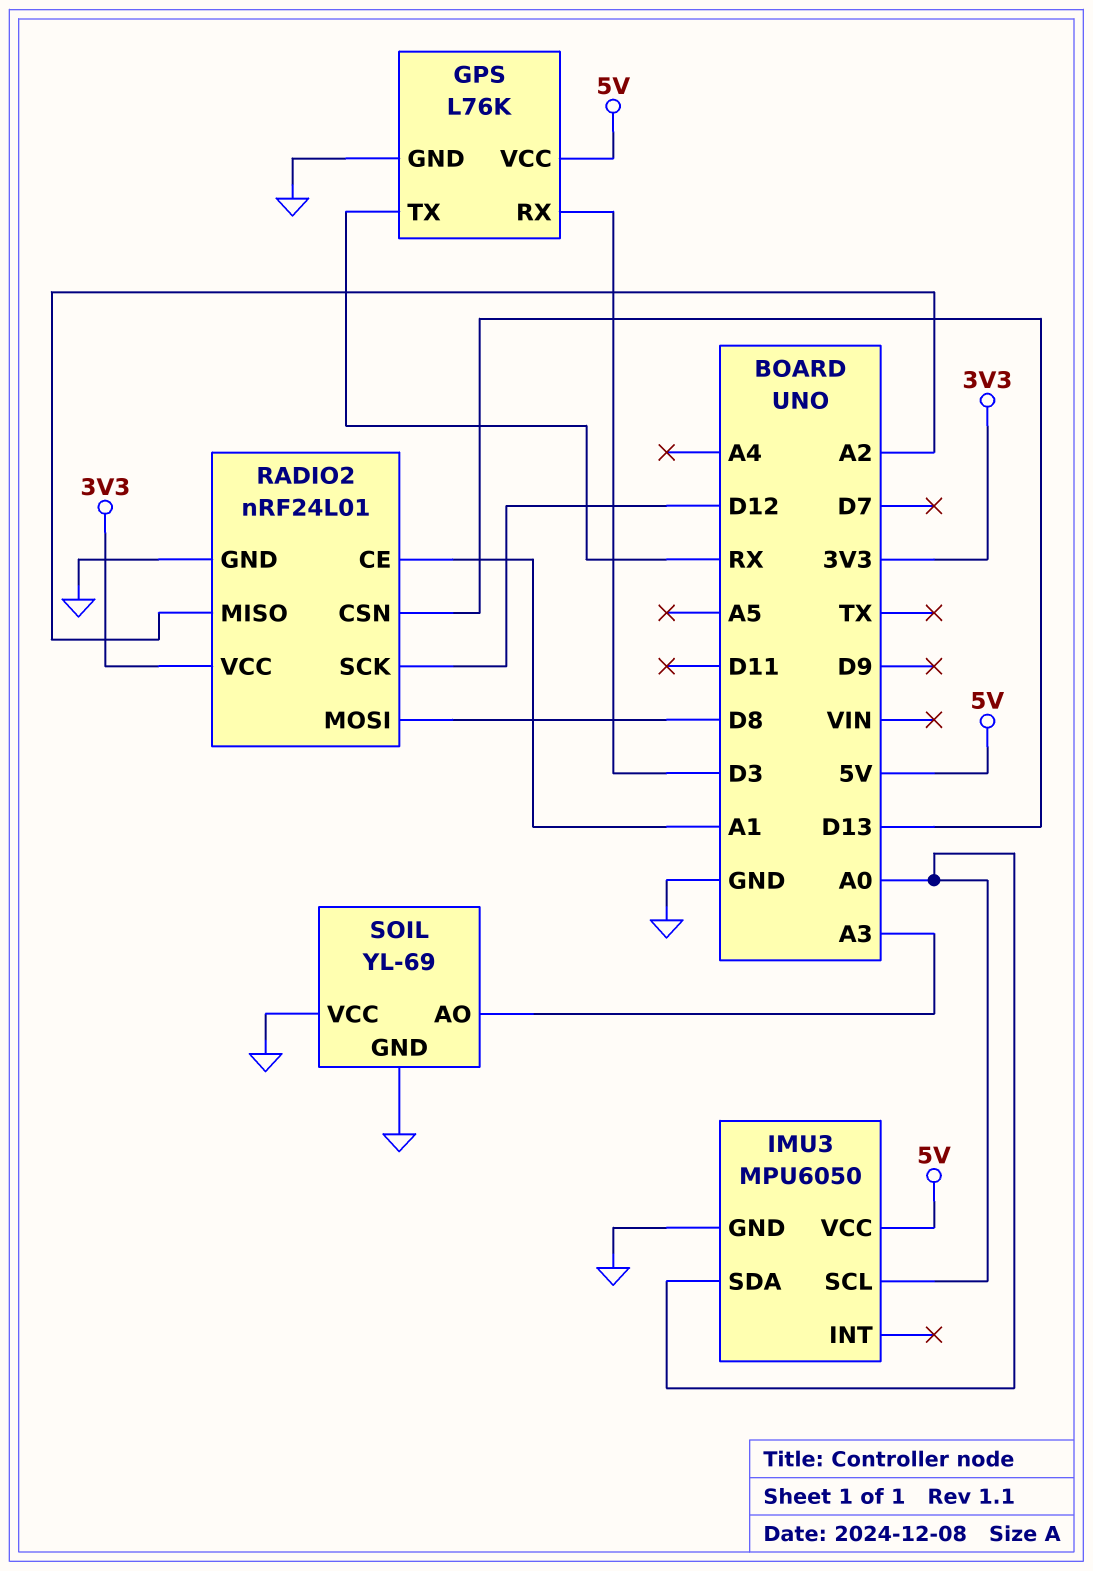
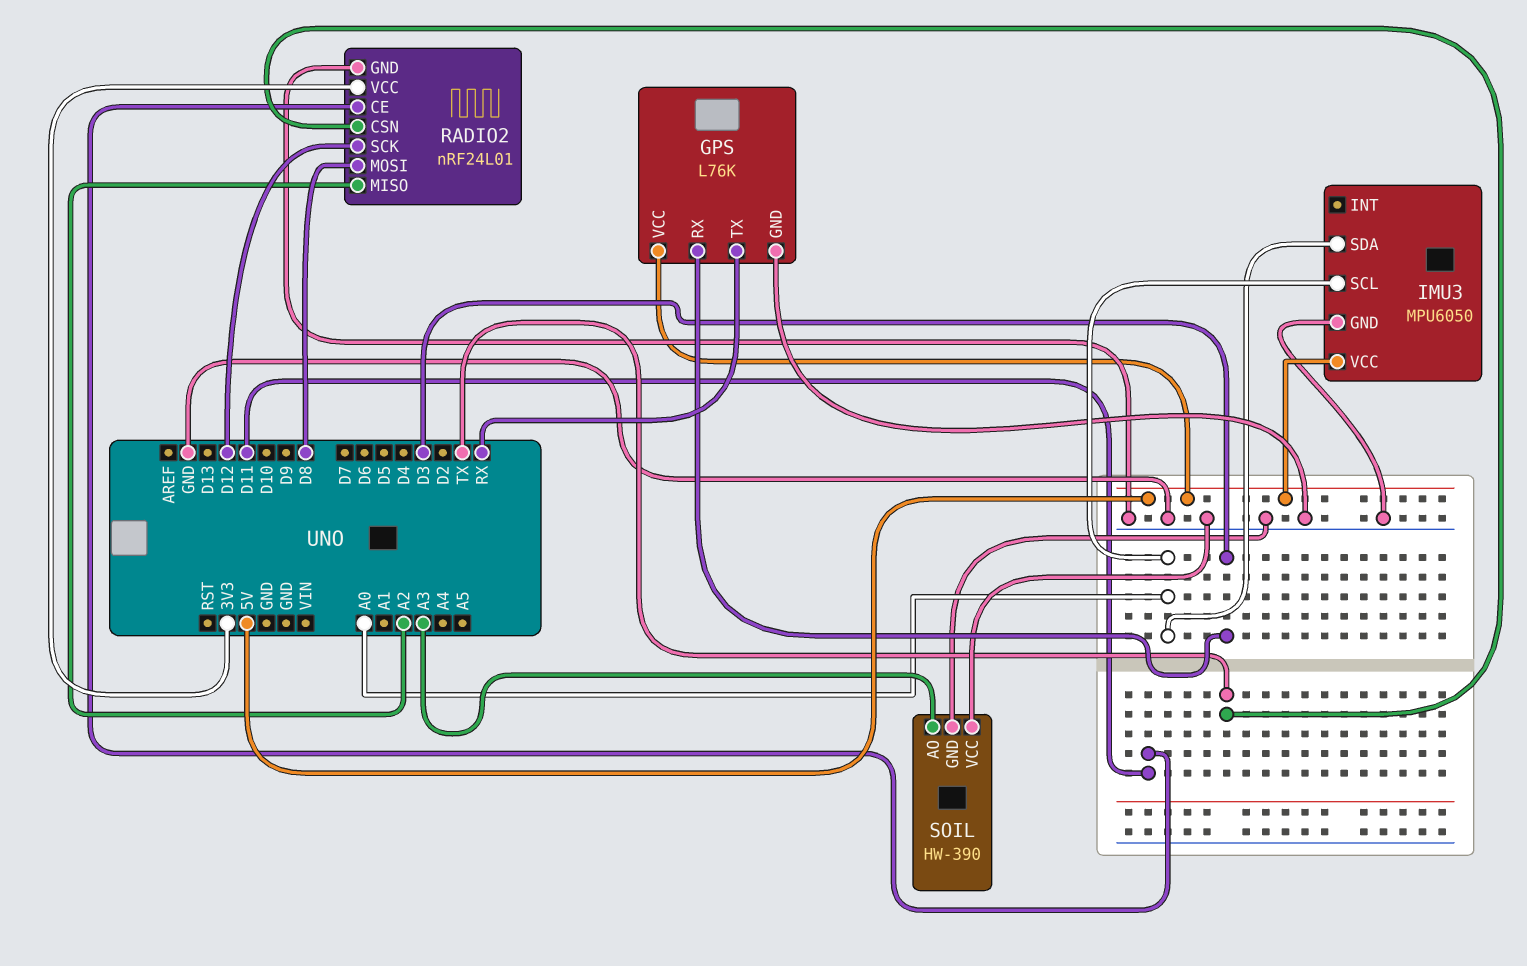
RADIO2 pin CE: A1 -> D11
RADIO2 pin CSN: D13 -> TX
SOIL: YL-69 -> HW-390

